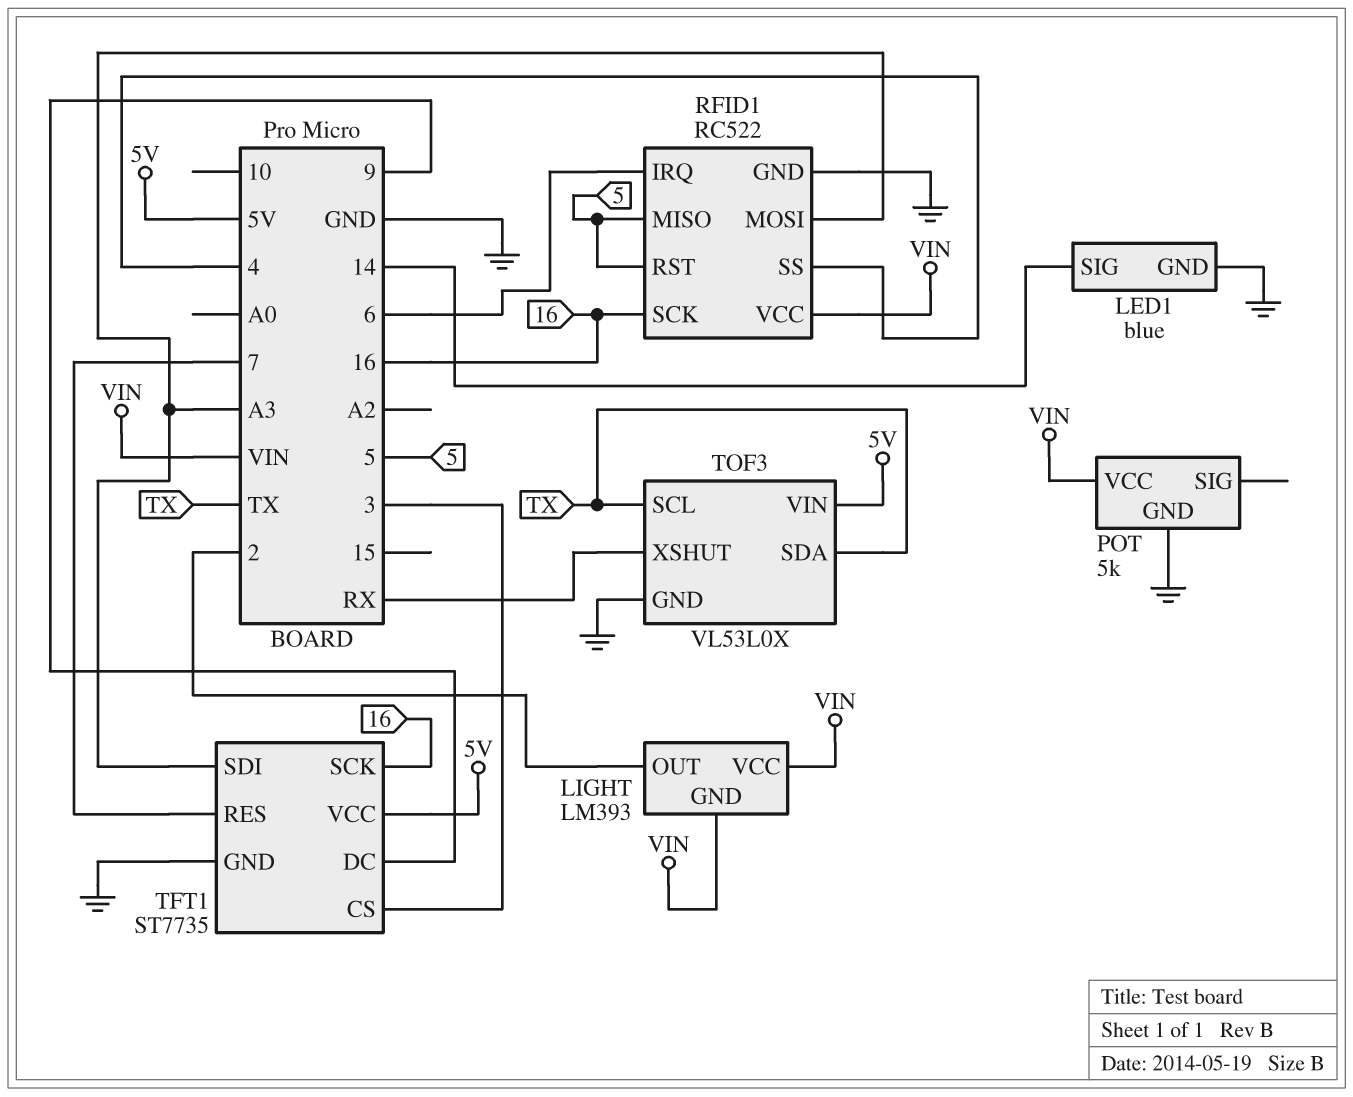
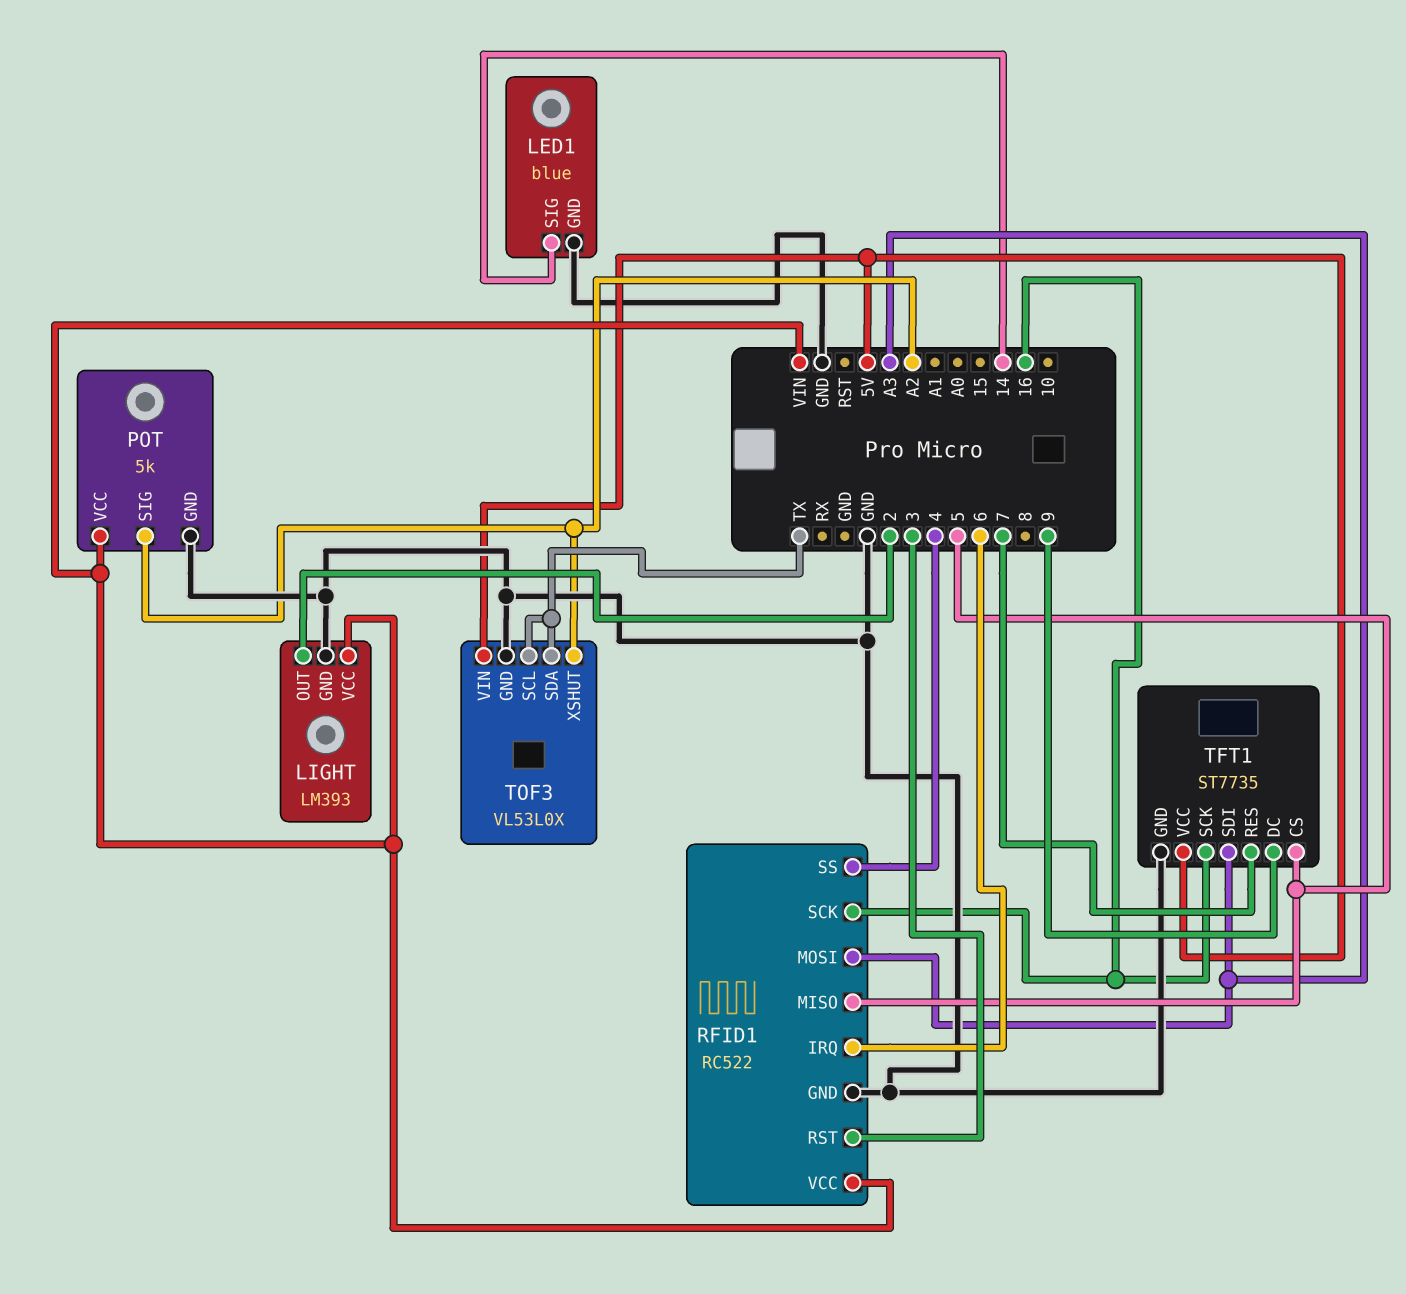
LIGHT pin GND: VIN -> GND
POT pin SIG: none -> A2
RFID1 pin RST: 5 -> 3
TFT1 pin CS: 3 -> 5
TOF3 pin XSHUT: RX -> A2

